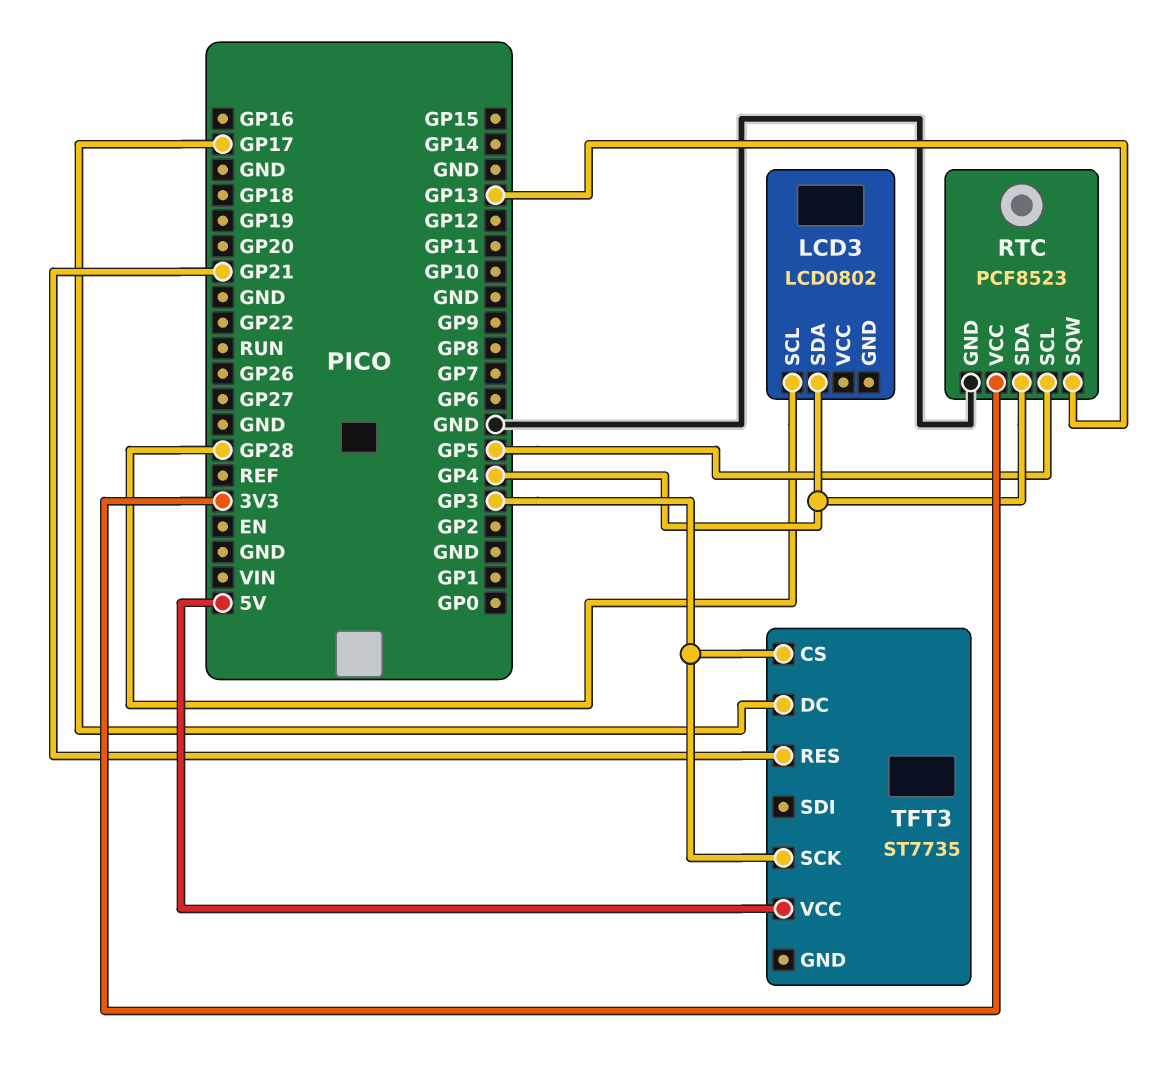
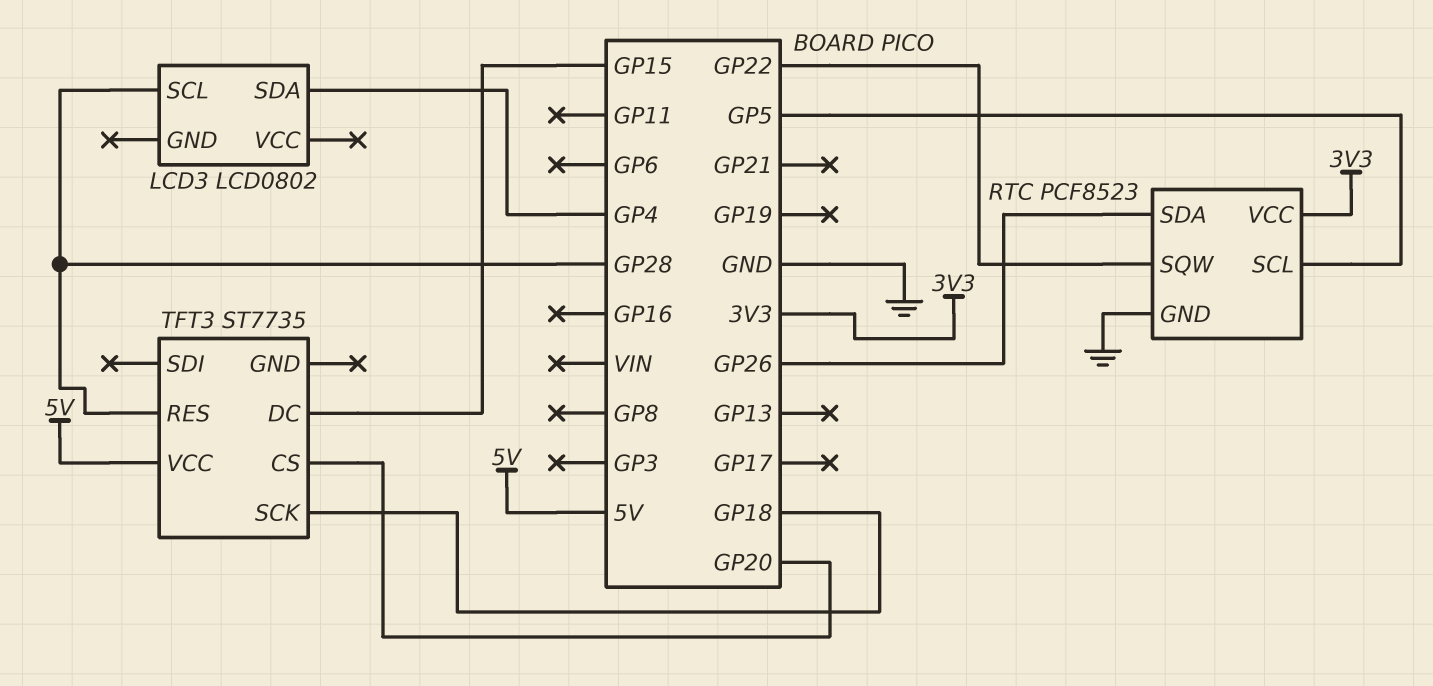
RTC pin SDA: GP4 -> GP26
RTC pin SQW: GP13 -> GP22
TFT3 pin CS: GP3 -> GP20
TFT3 pin DC: GP17 -> GP15
TFT3 pin RES: GP21 -> GP28
TFT3 pin SCK: GP3 -> GP18

